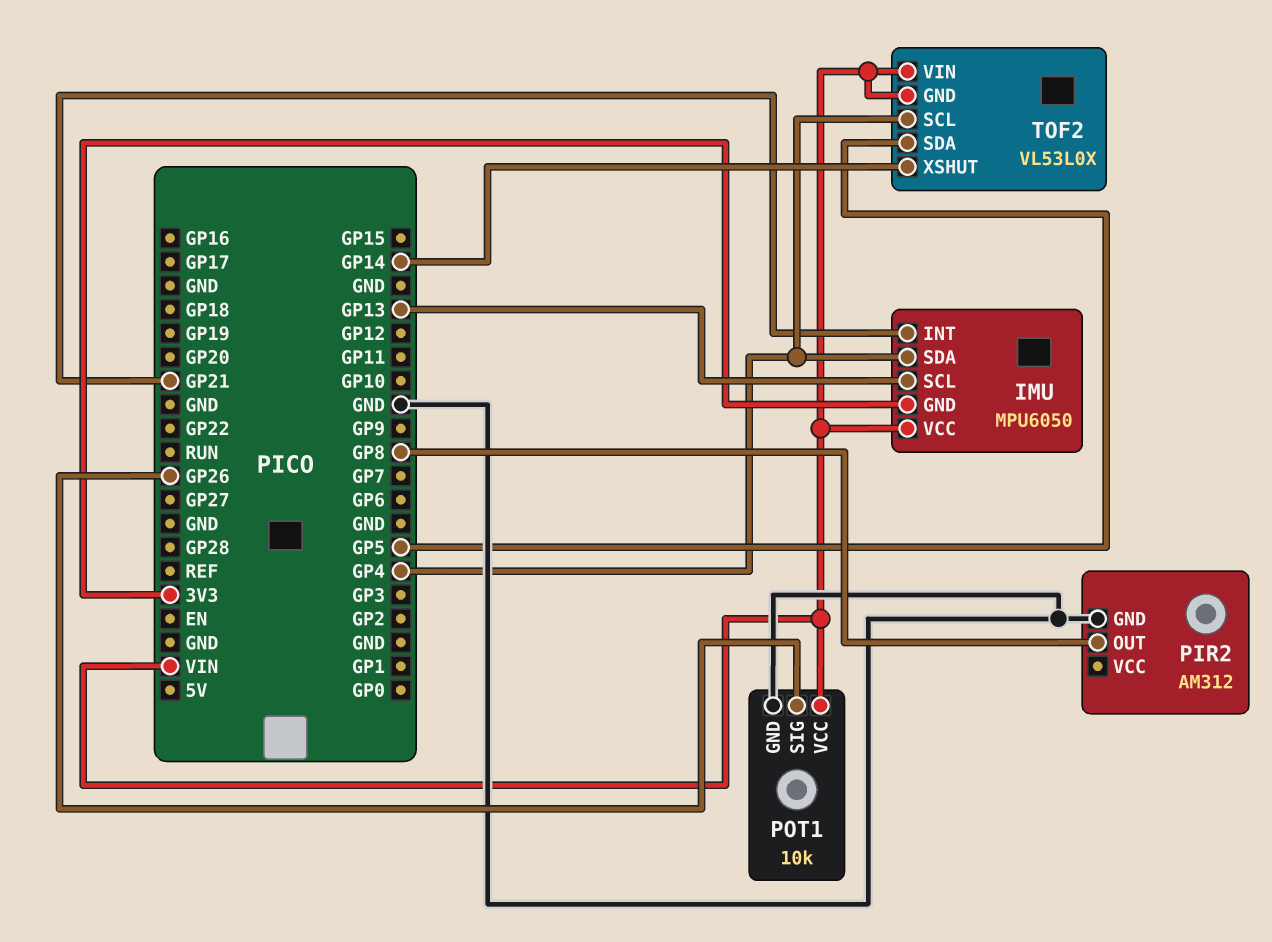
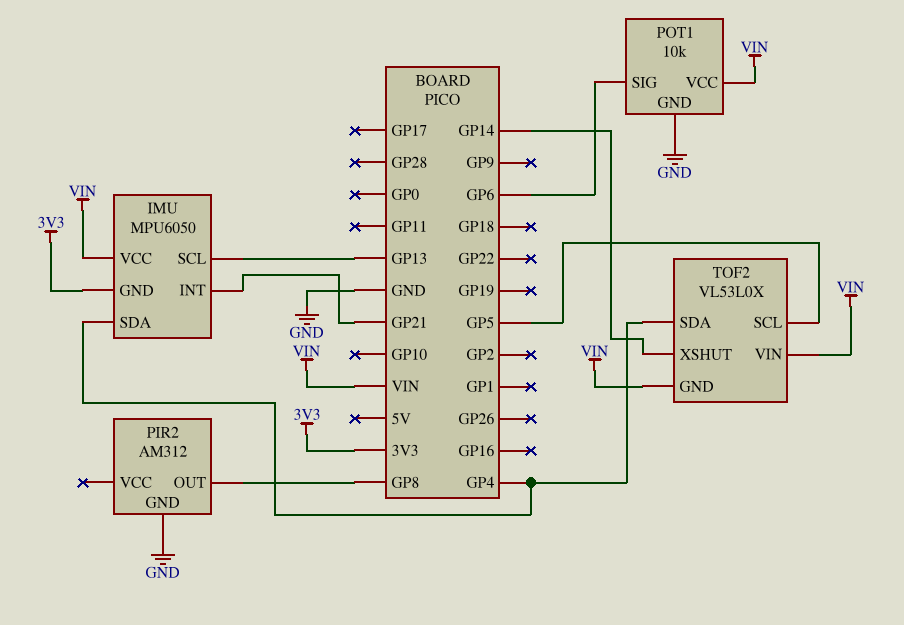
POT1 pin SIG: GP26 -> GP6
TOF2 pin SCL: GP4 -> GP5
TOF2 pin SDA: GP5 -> GP4

